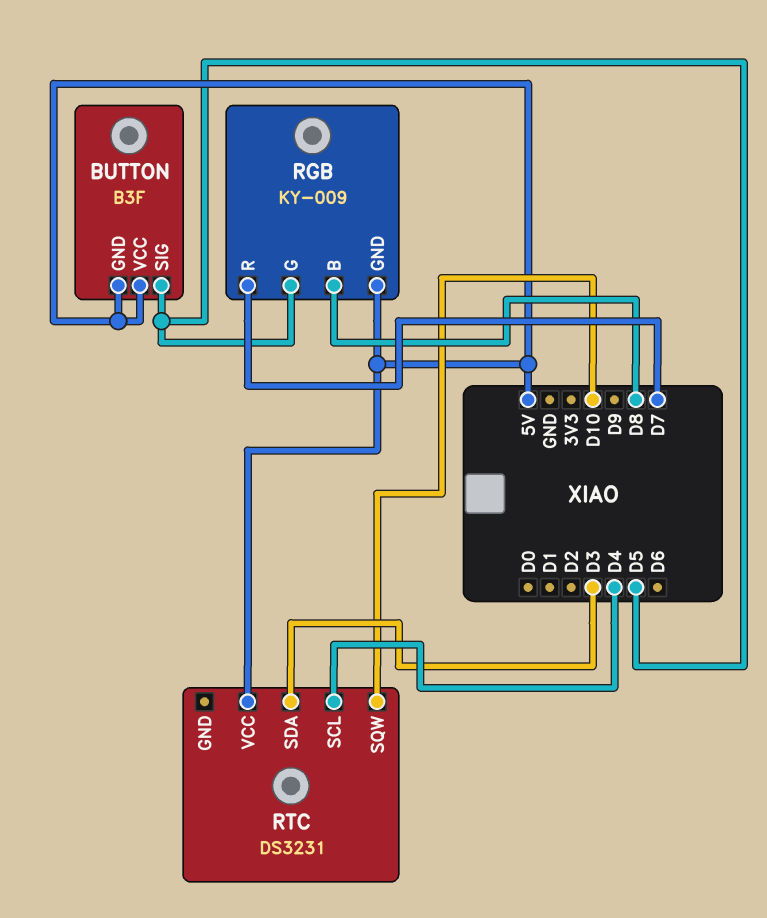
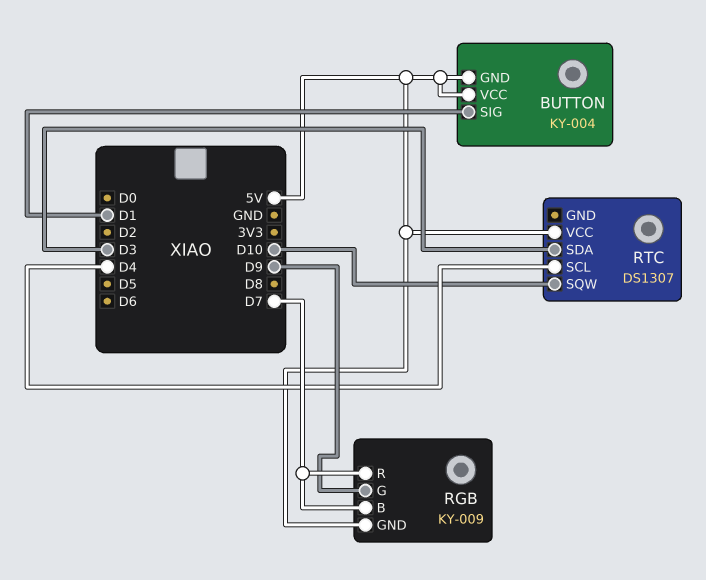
BUTTON: B3F -> KY-004
BUTTON pin SIG: D5 -> D1
RGB pin B: D8 -> D7
RGB pin G: D5 -> D9
RTC: DS3231 -> DS1307

